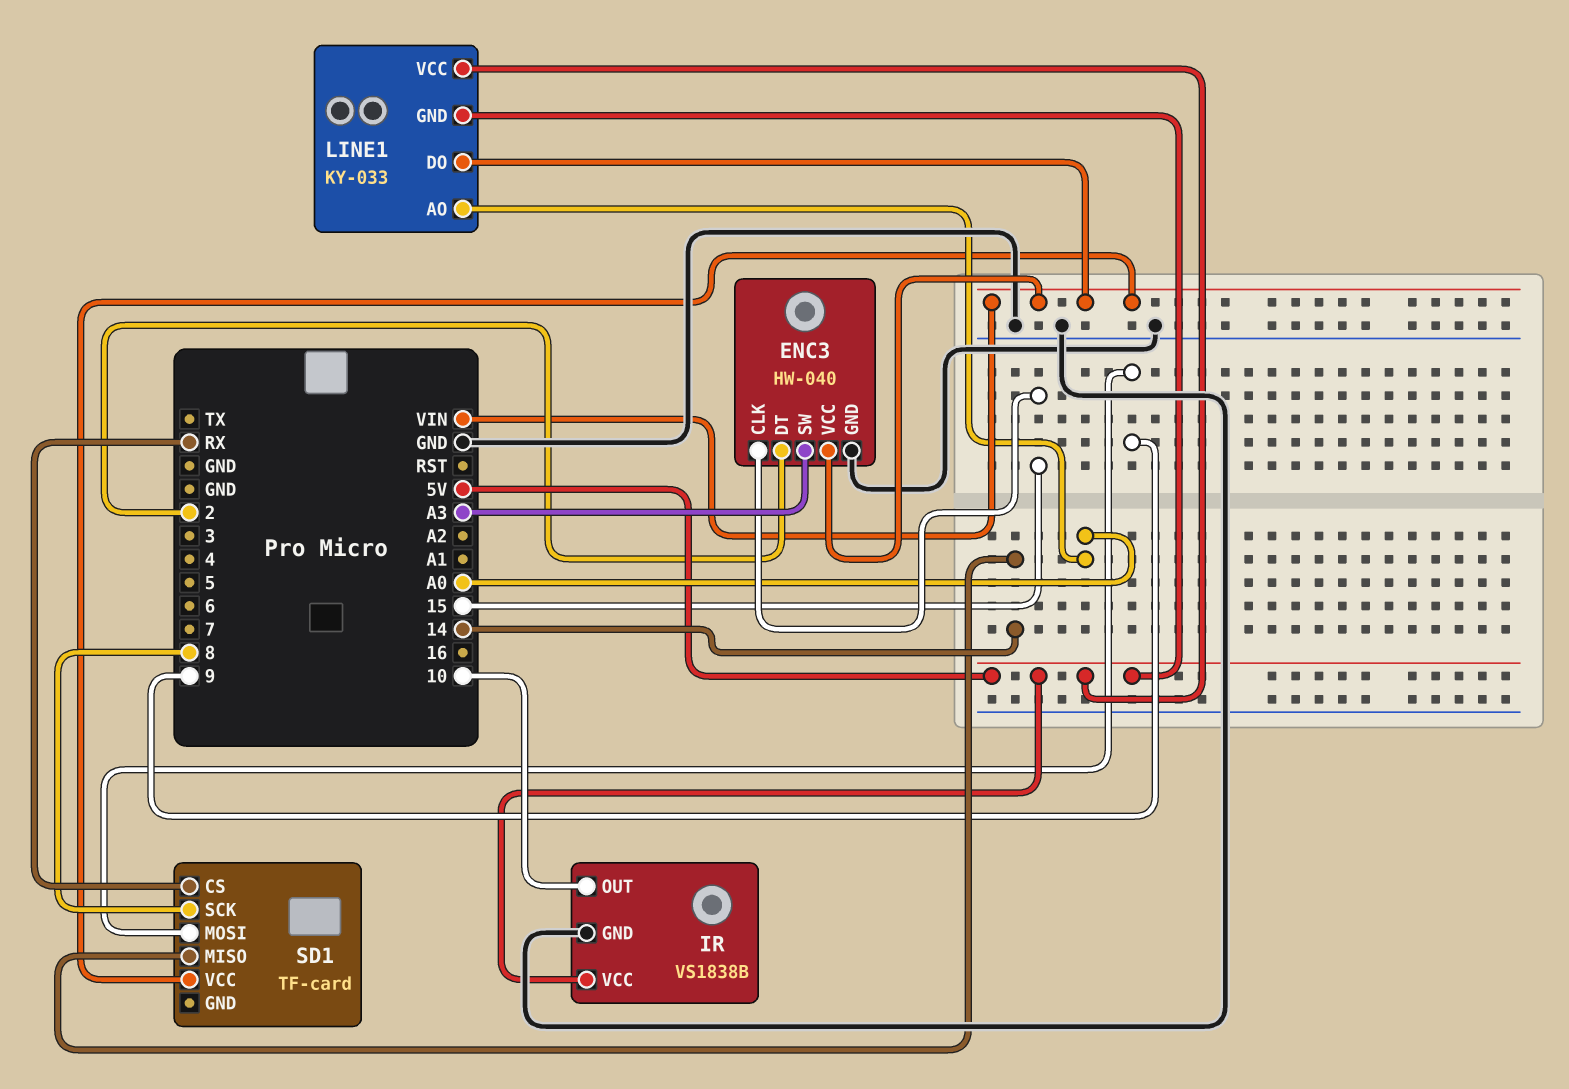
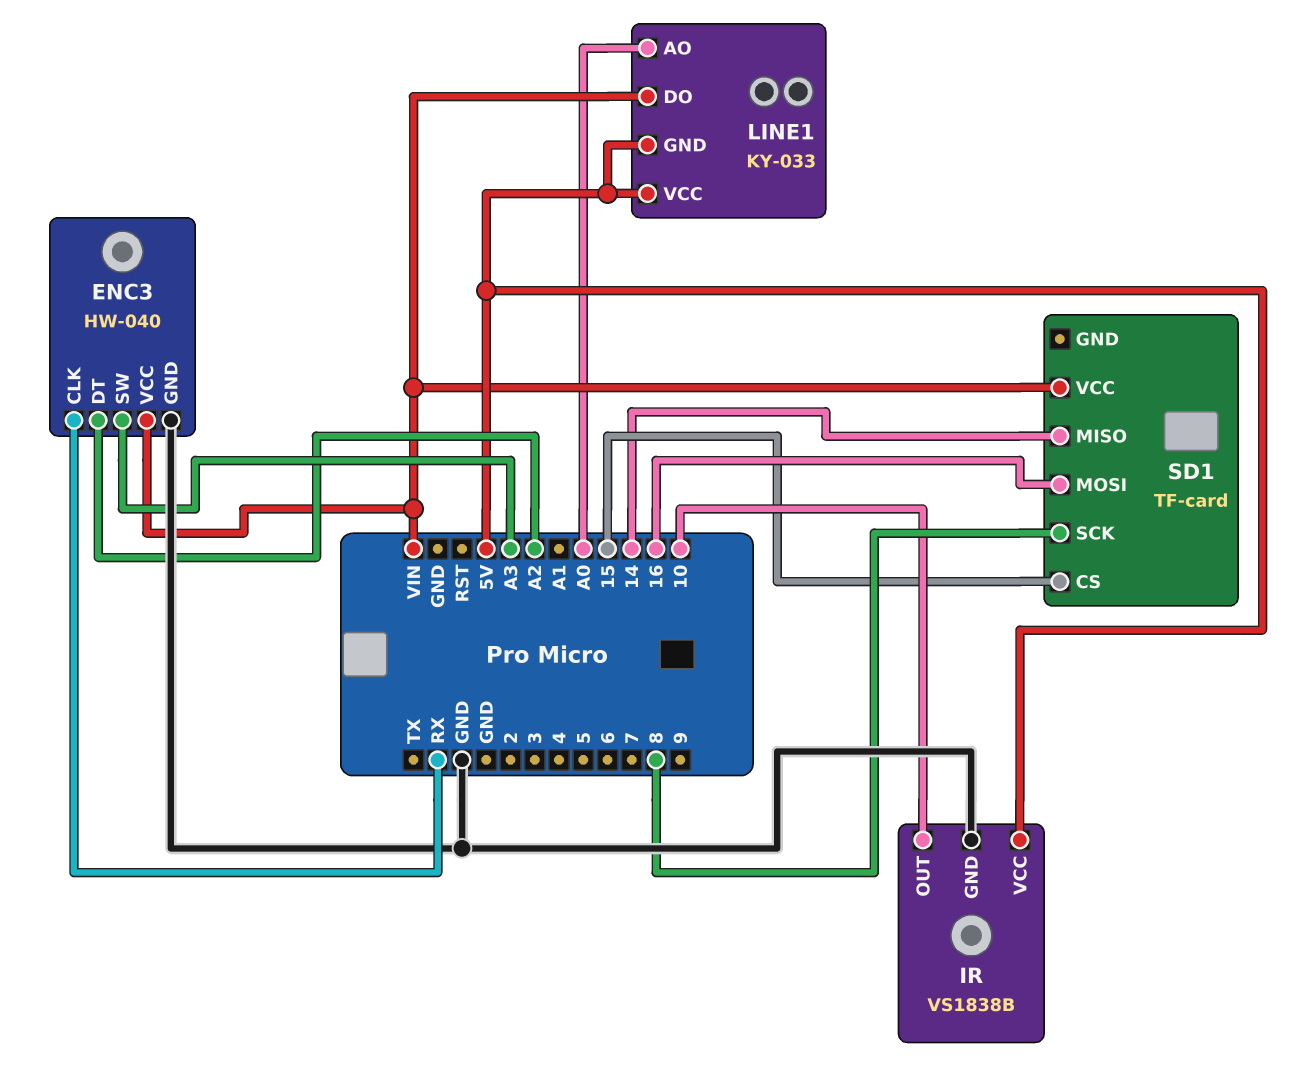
ENC3 pin CLK: 15 -> RX
ENC3 pin DT: 2 -> A2
SD1 pin CS: RX -> 15
SD1 pin MOSI: 9 -> 16

